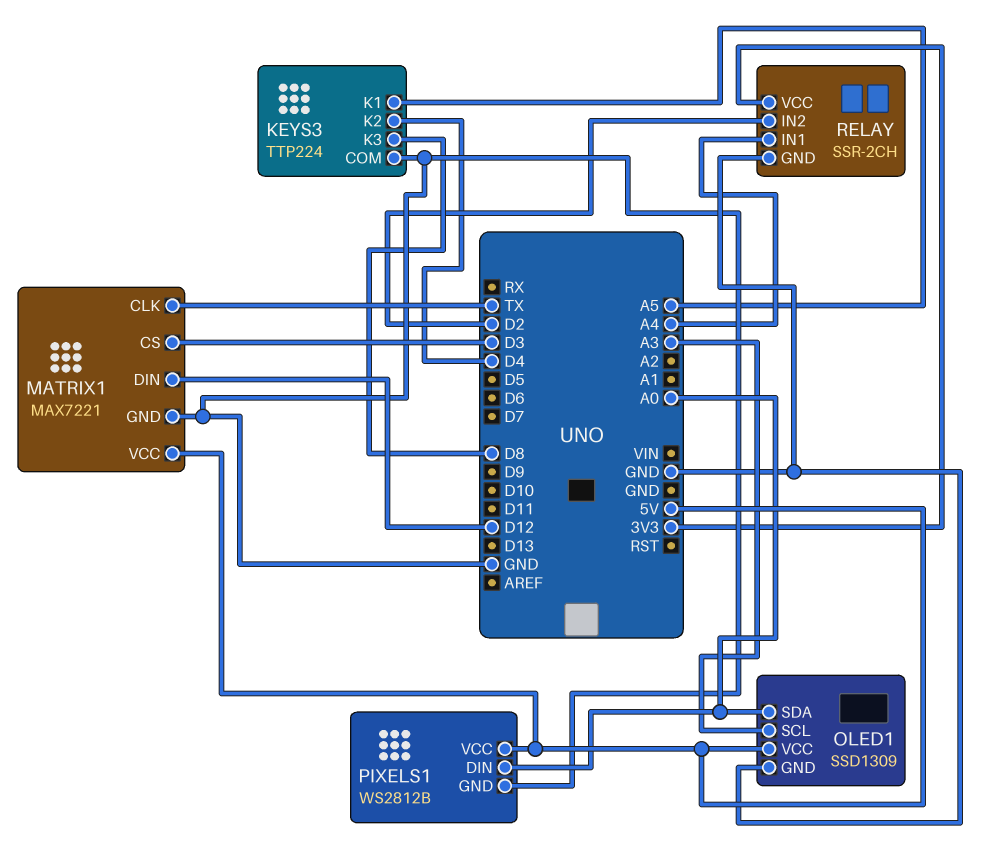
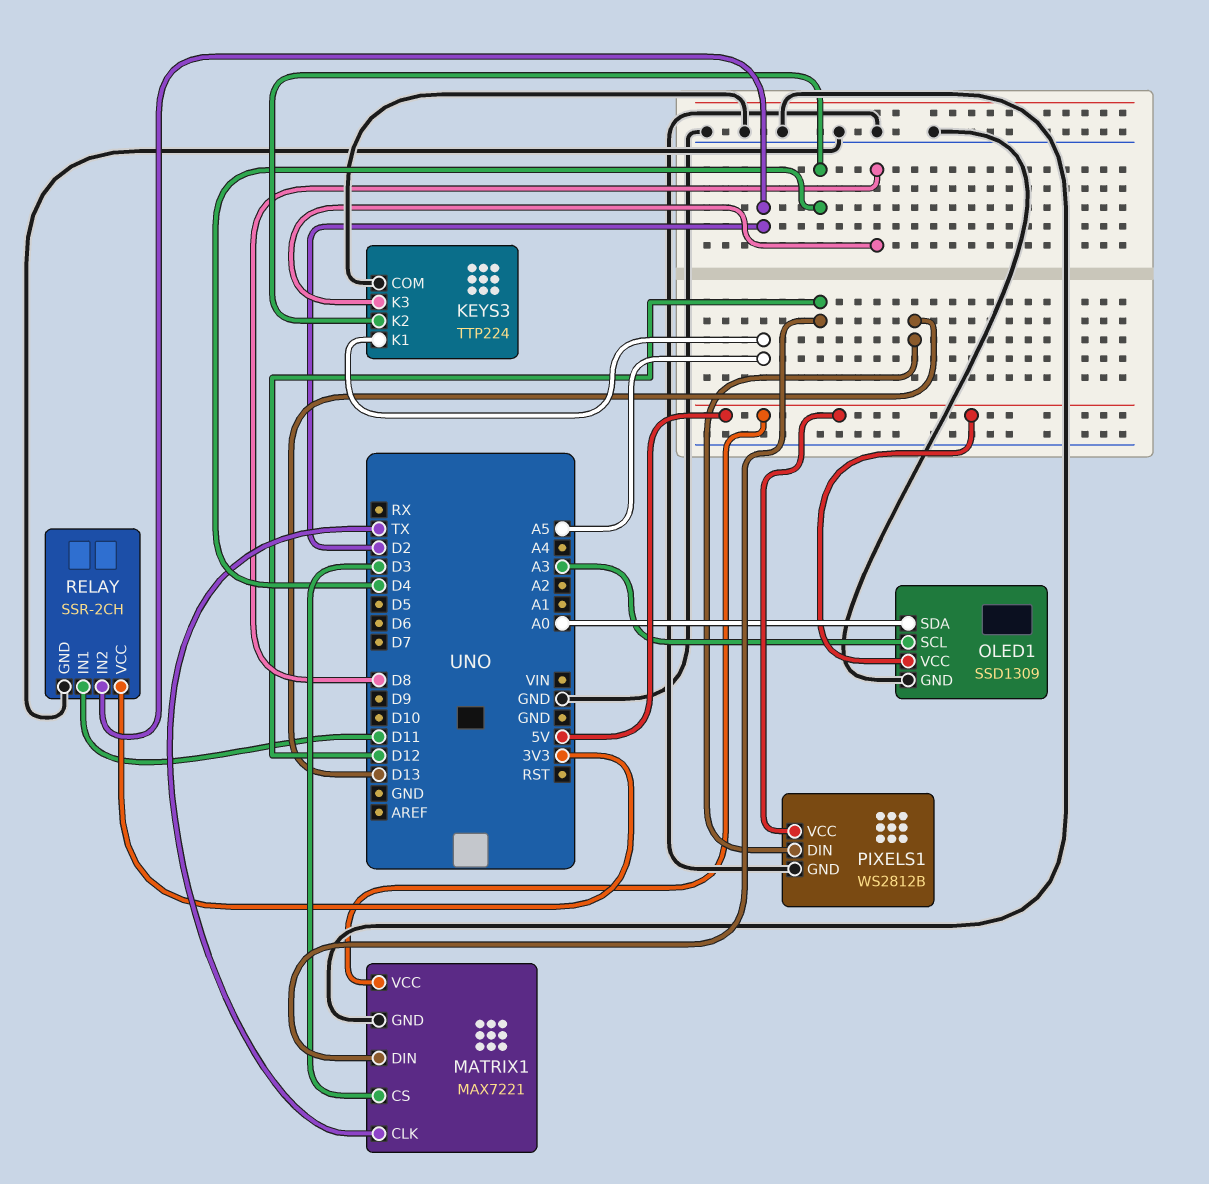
PIXELS1 pin DIN: A0 -> D13
RELAY pin IN1: A4 -> D11

